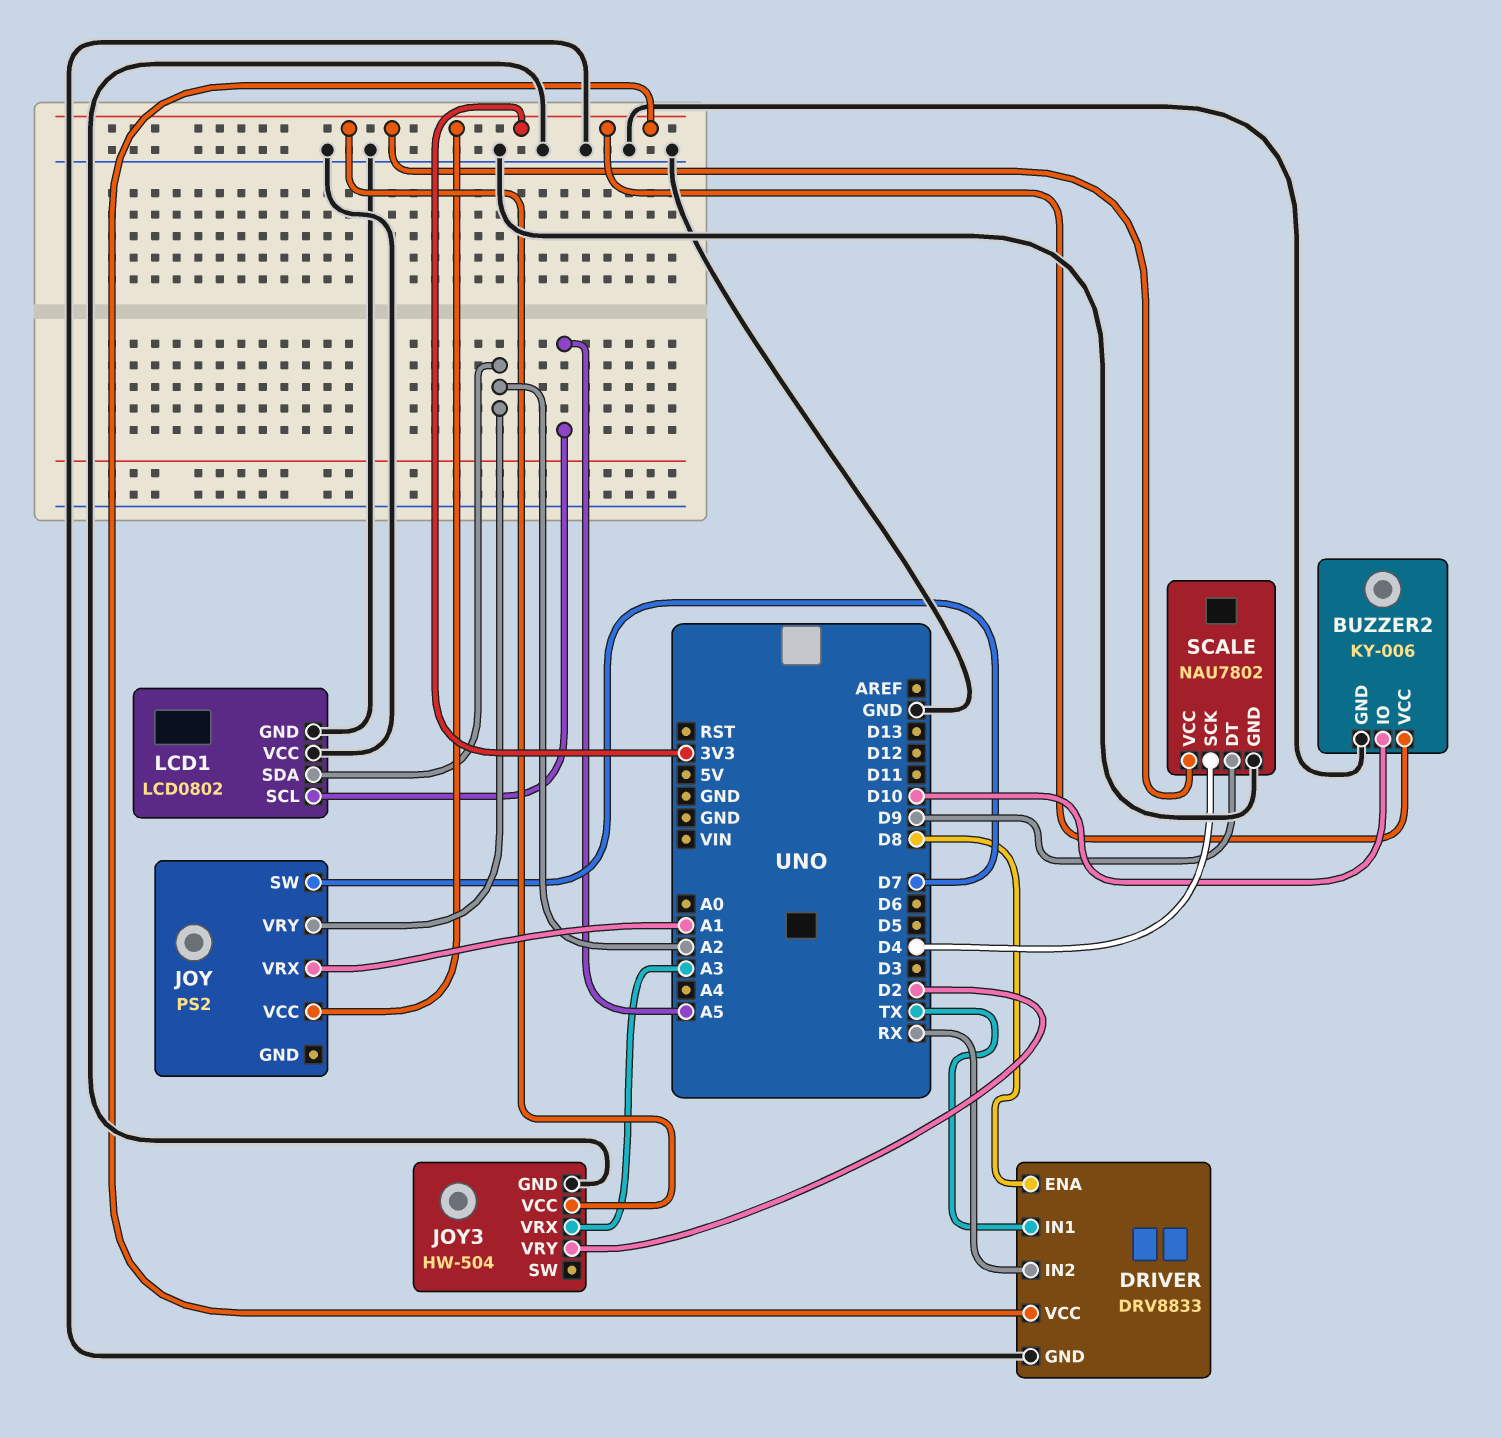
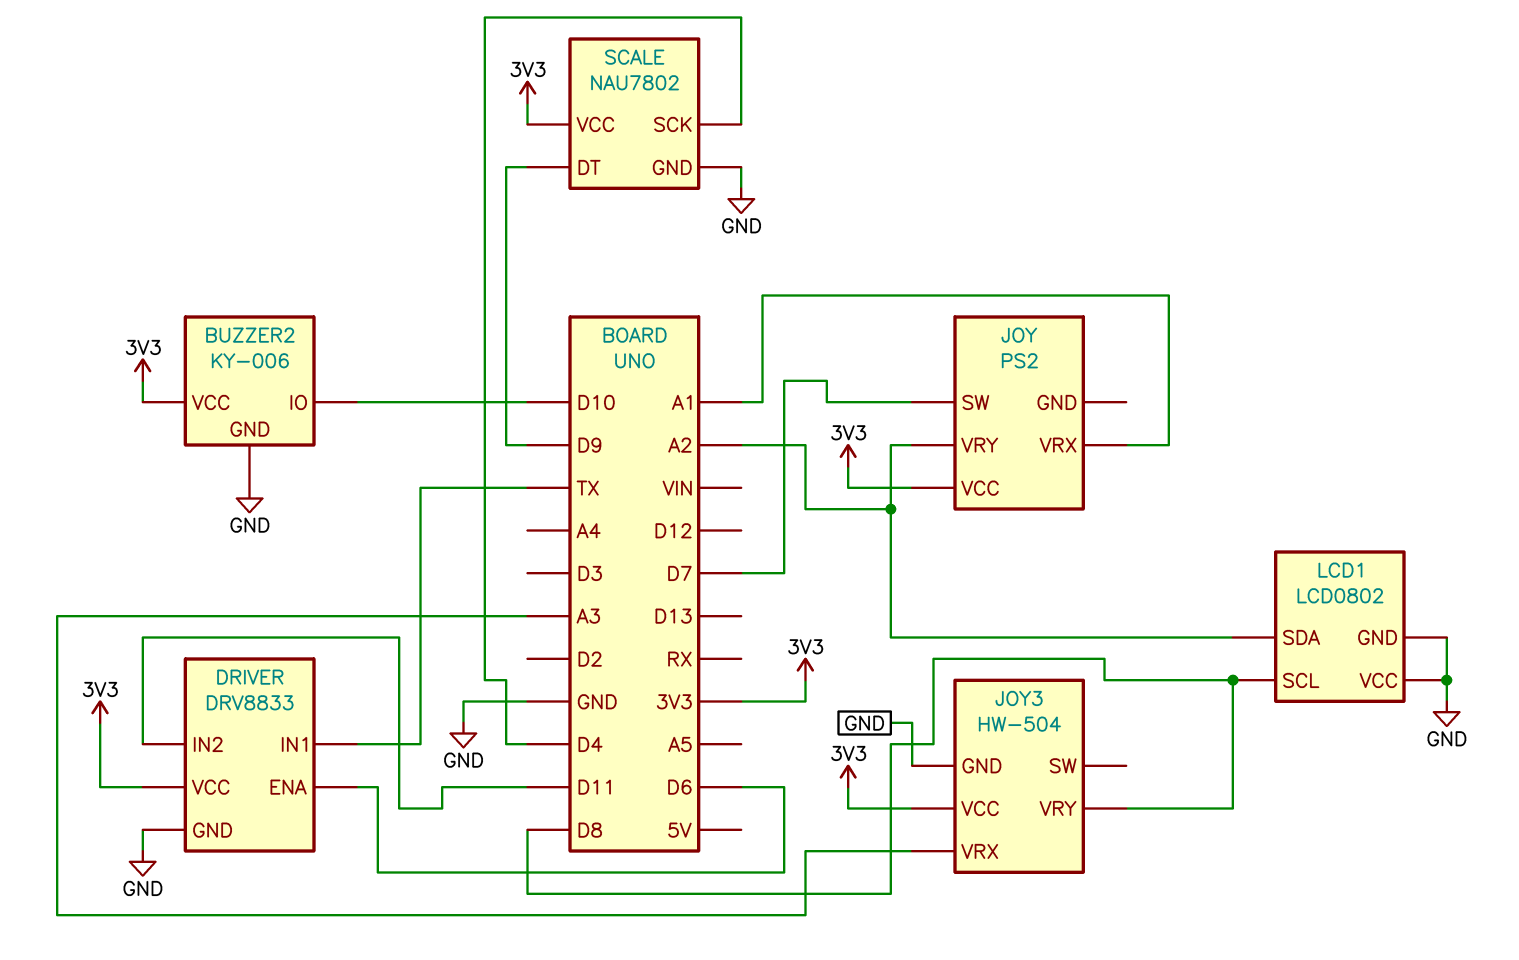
DRIVER pin ENA: D8 -> D6
DRIVER pin IN2: RX -> D11
JOY3 pin VRY: D2 -> D8
LCD1 pin SCL: A5 -> D8

